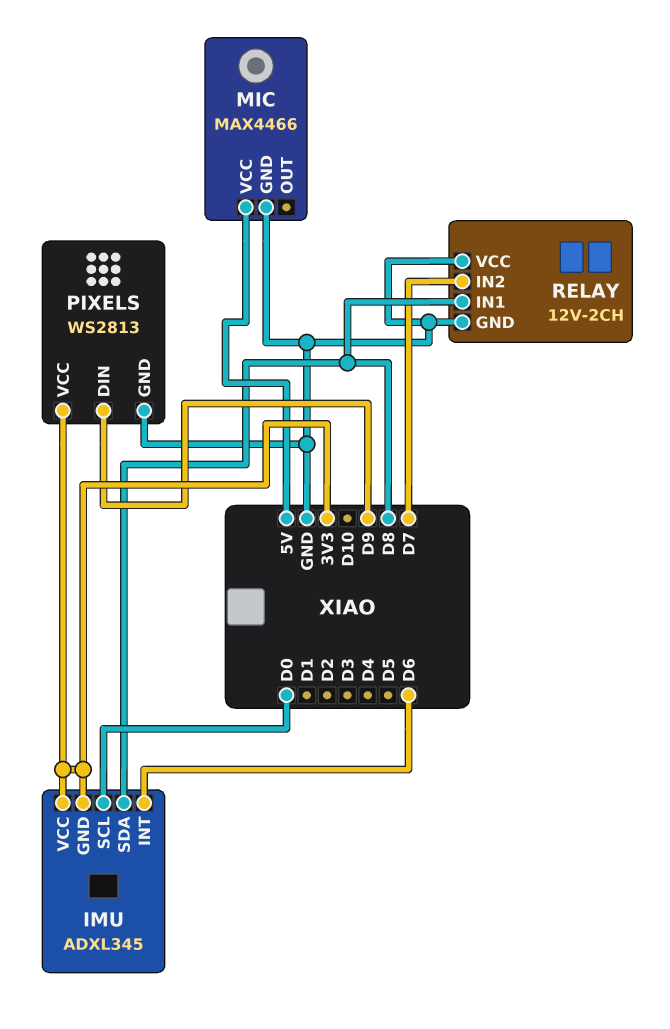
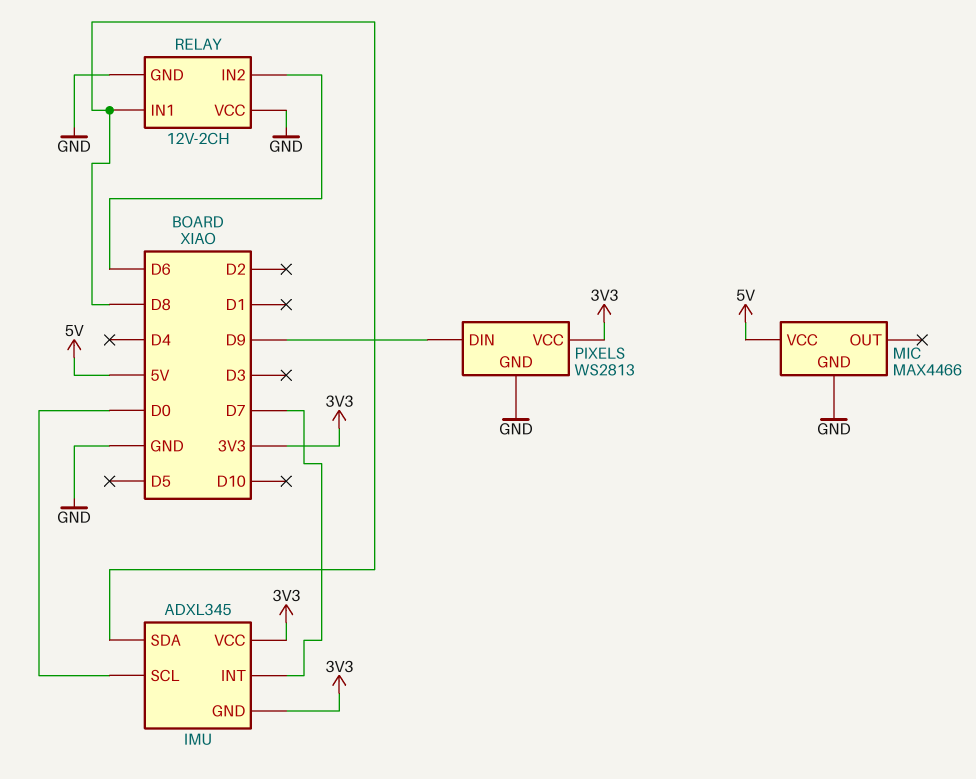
IMU pin INT: D6 -> D7
RELAY pin IN2: D7 -> D6

